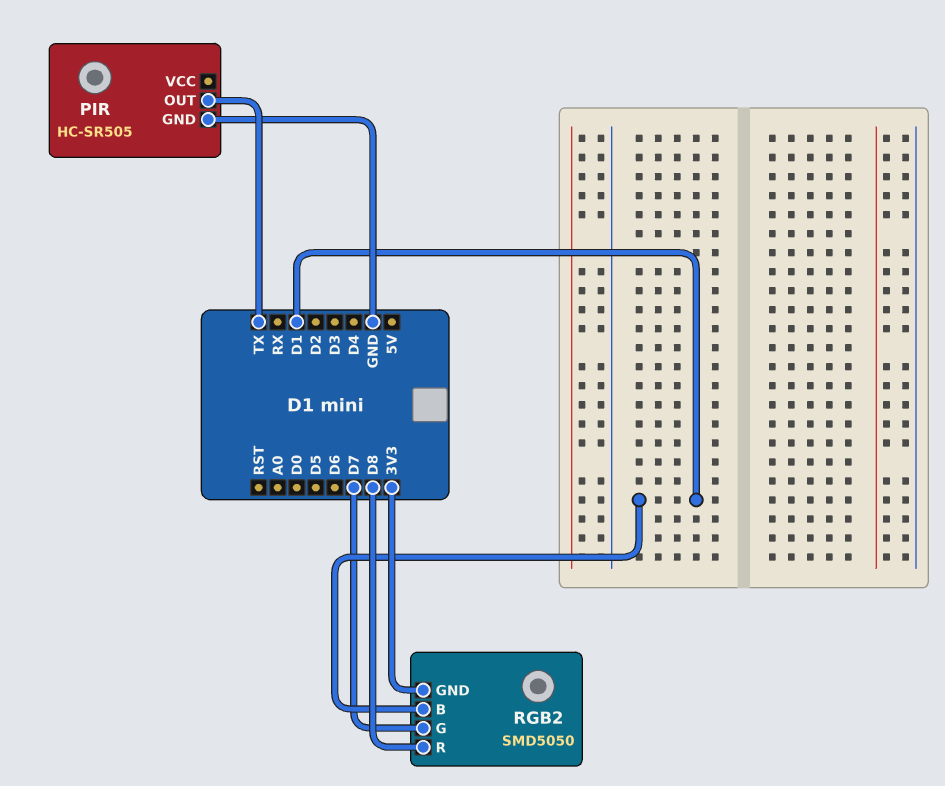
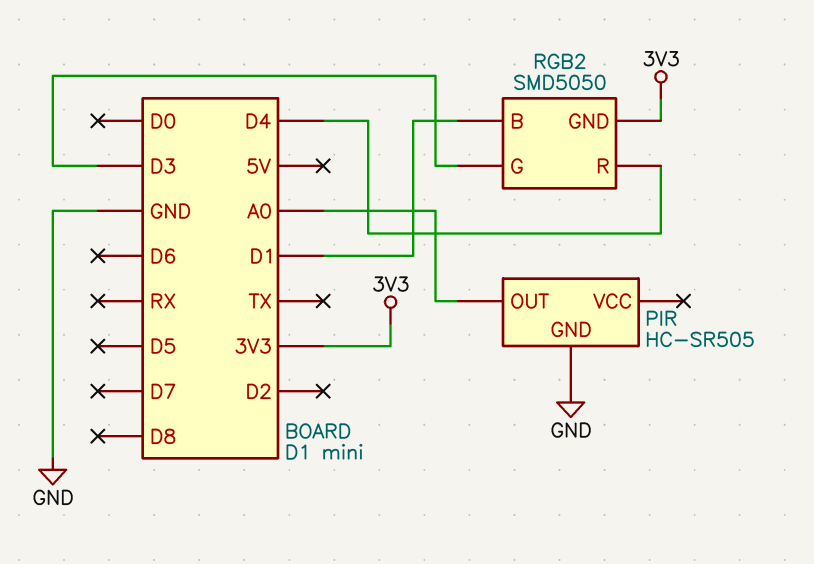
PIR pin OUT: TX -> A0
RGB2 pin G: D7 -> D3
RGB2 pin R: D8 -> D4

